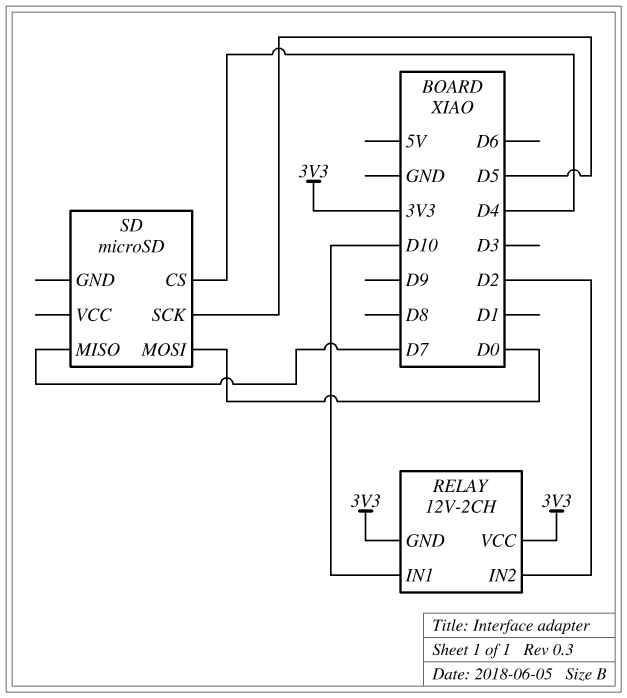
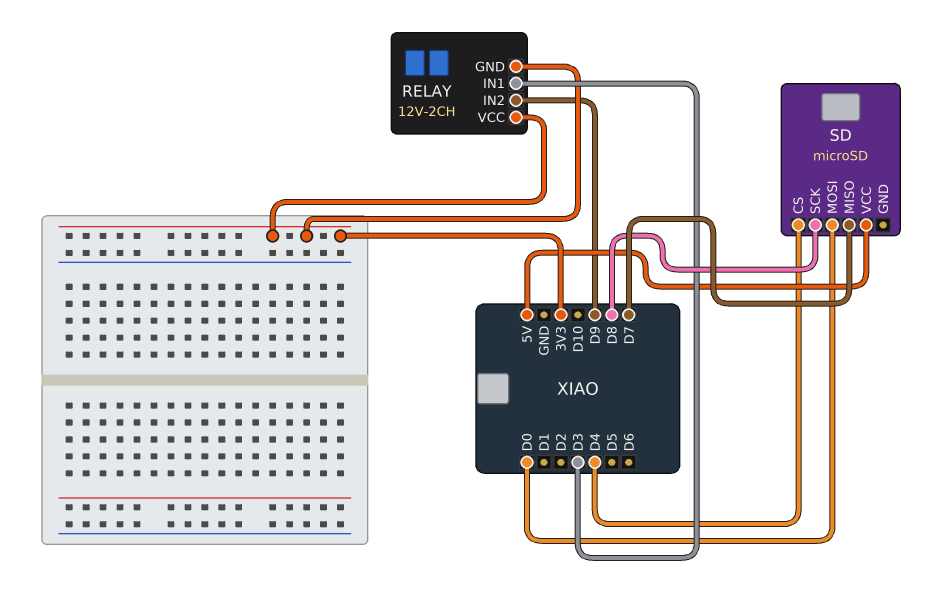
RELAY pin IN1: D10 -> D3
RELAY pin IN2: D2 -> D9
SD pin SCK: D5 -> D8
SD pin VCC: none -> 5V

